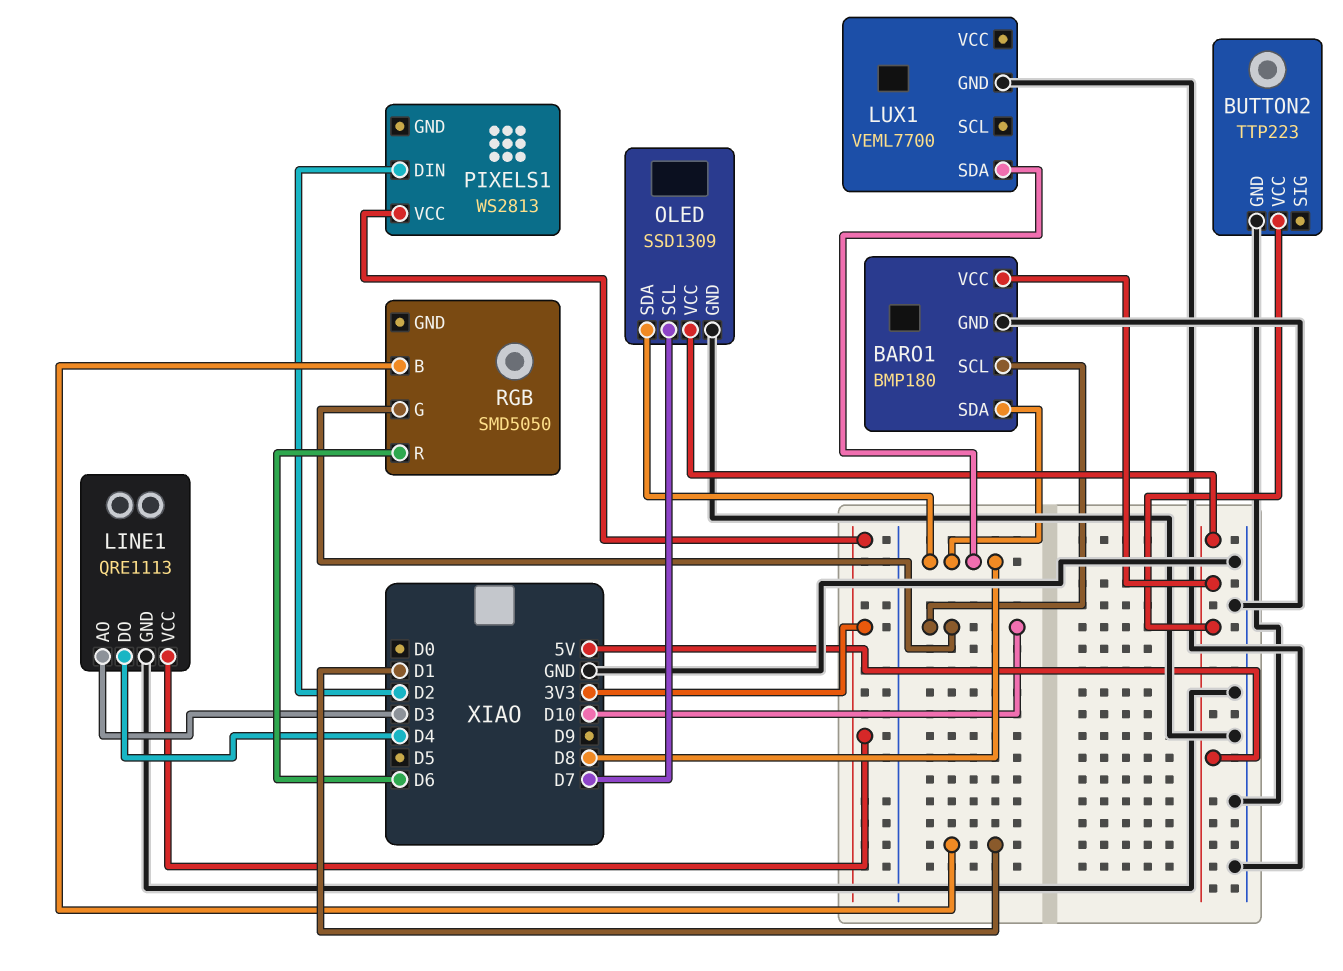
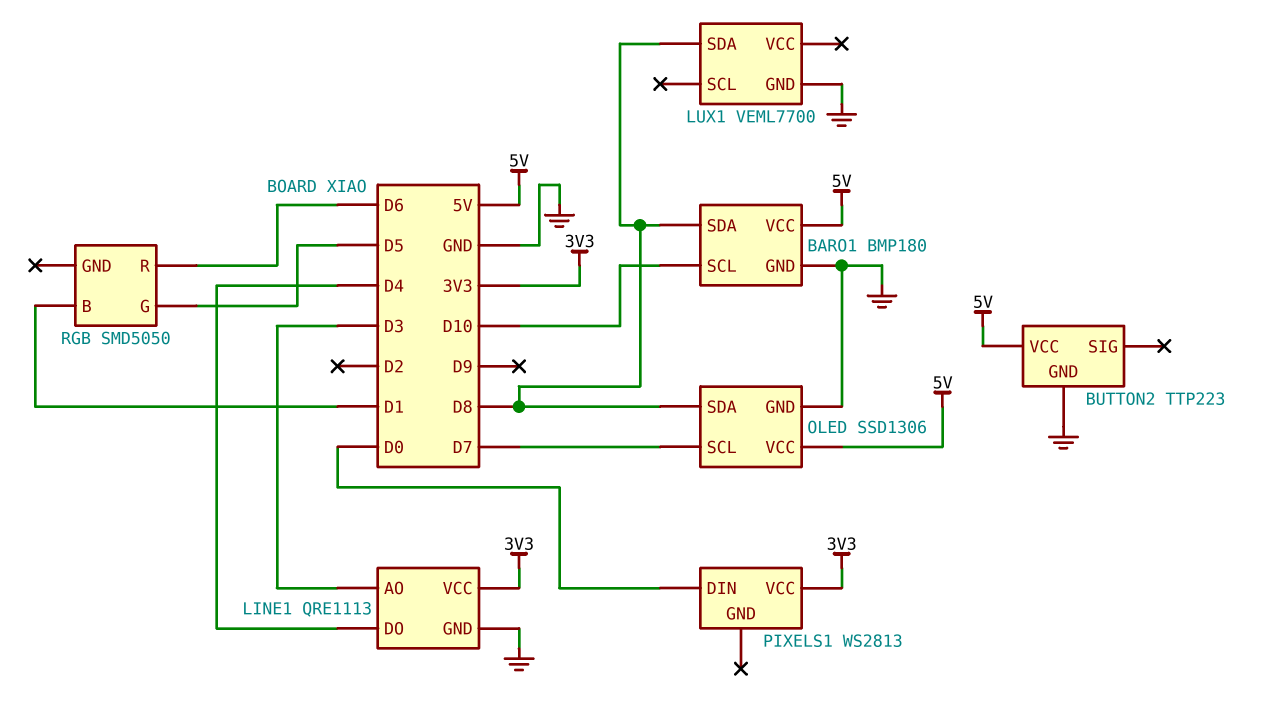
OLED: SSD1309 -> SSD1306
PIXELS1 pin DIN: D2 -> D0
RGB pin G: D10 -> D5

